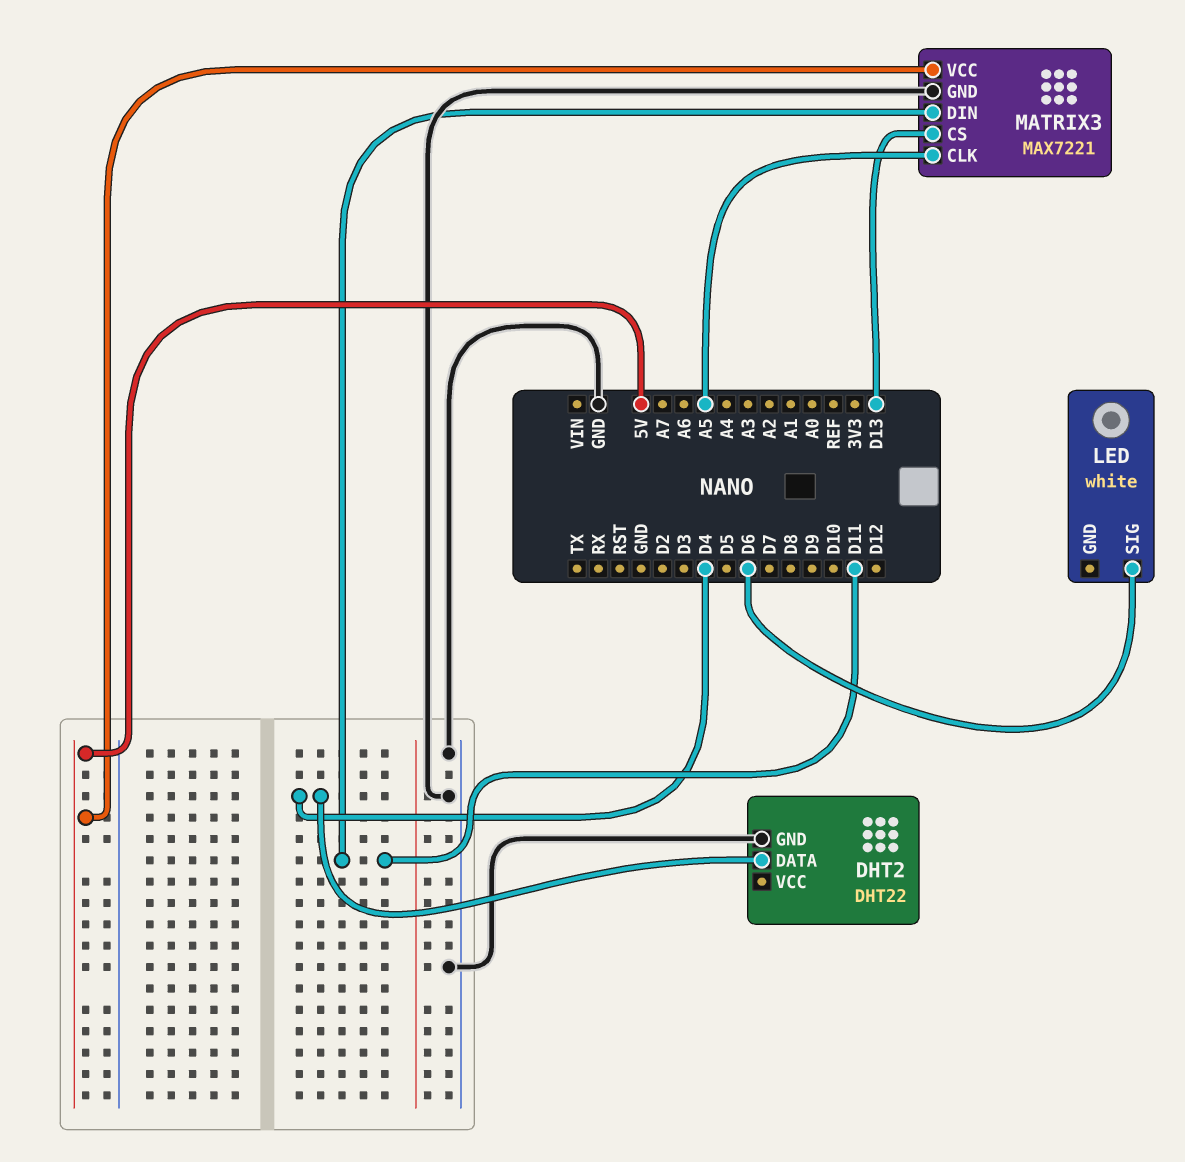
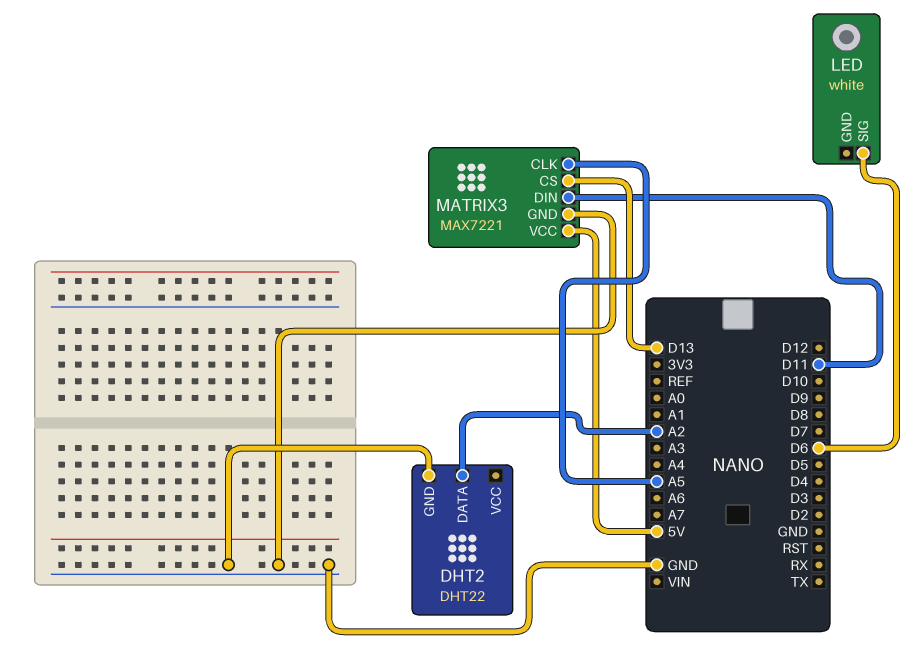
DHT2 pin DATA: D4 -> A2

